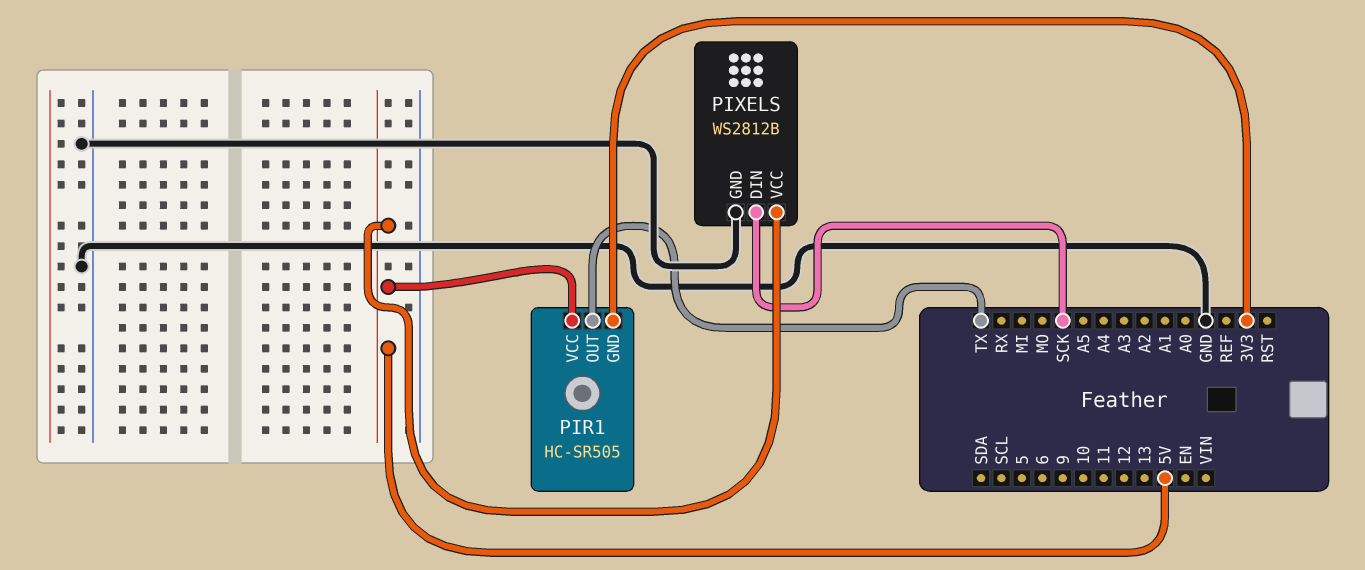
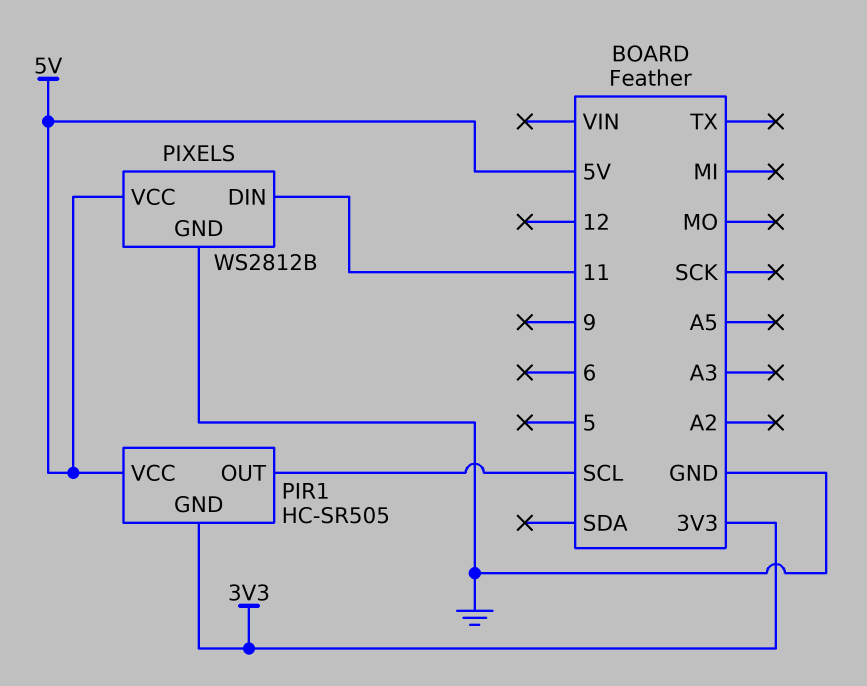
PIR1 pin OUT: TX -> SCL
PIXELS pin DIN: SCK -> 11

